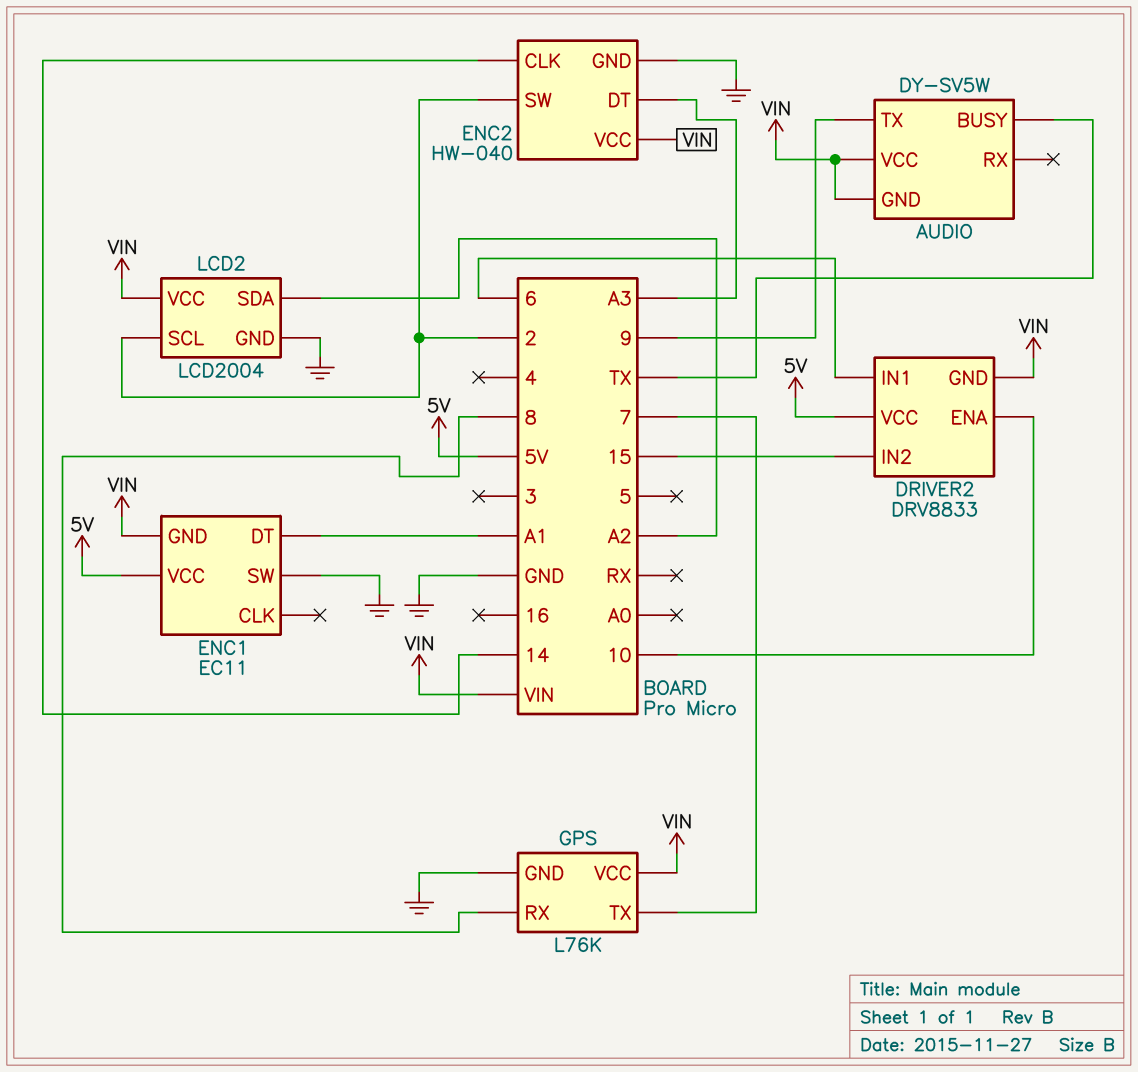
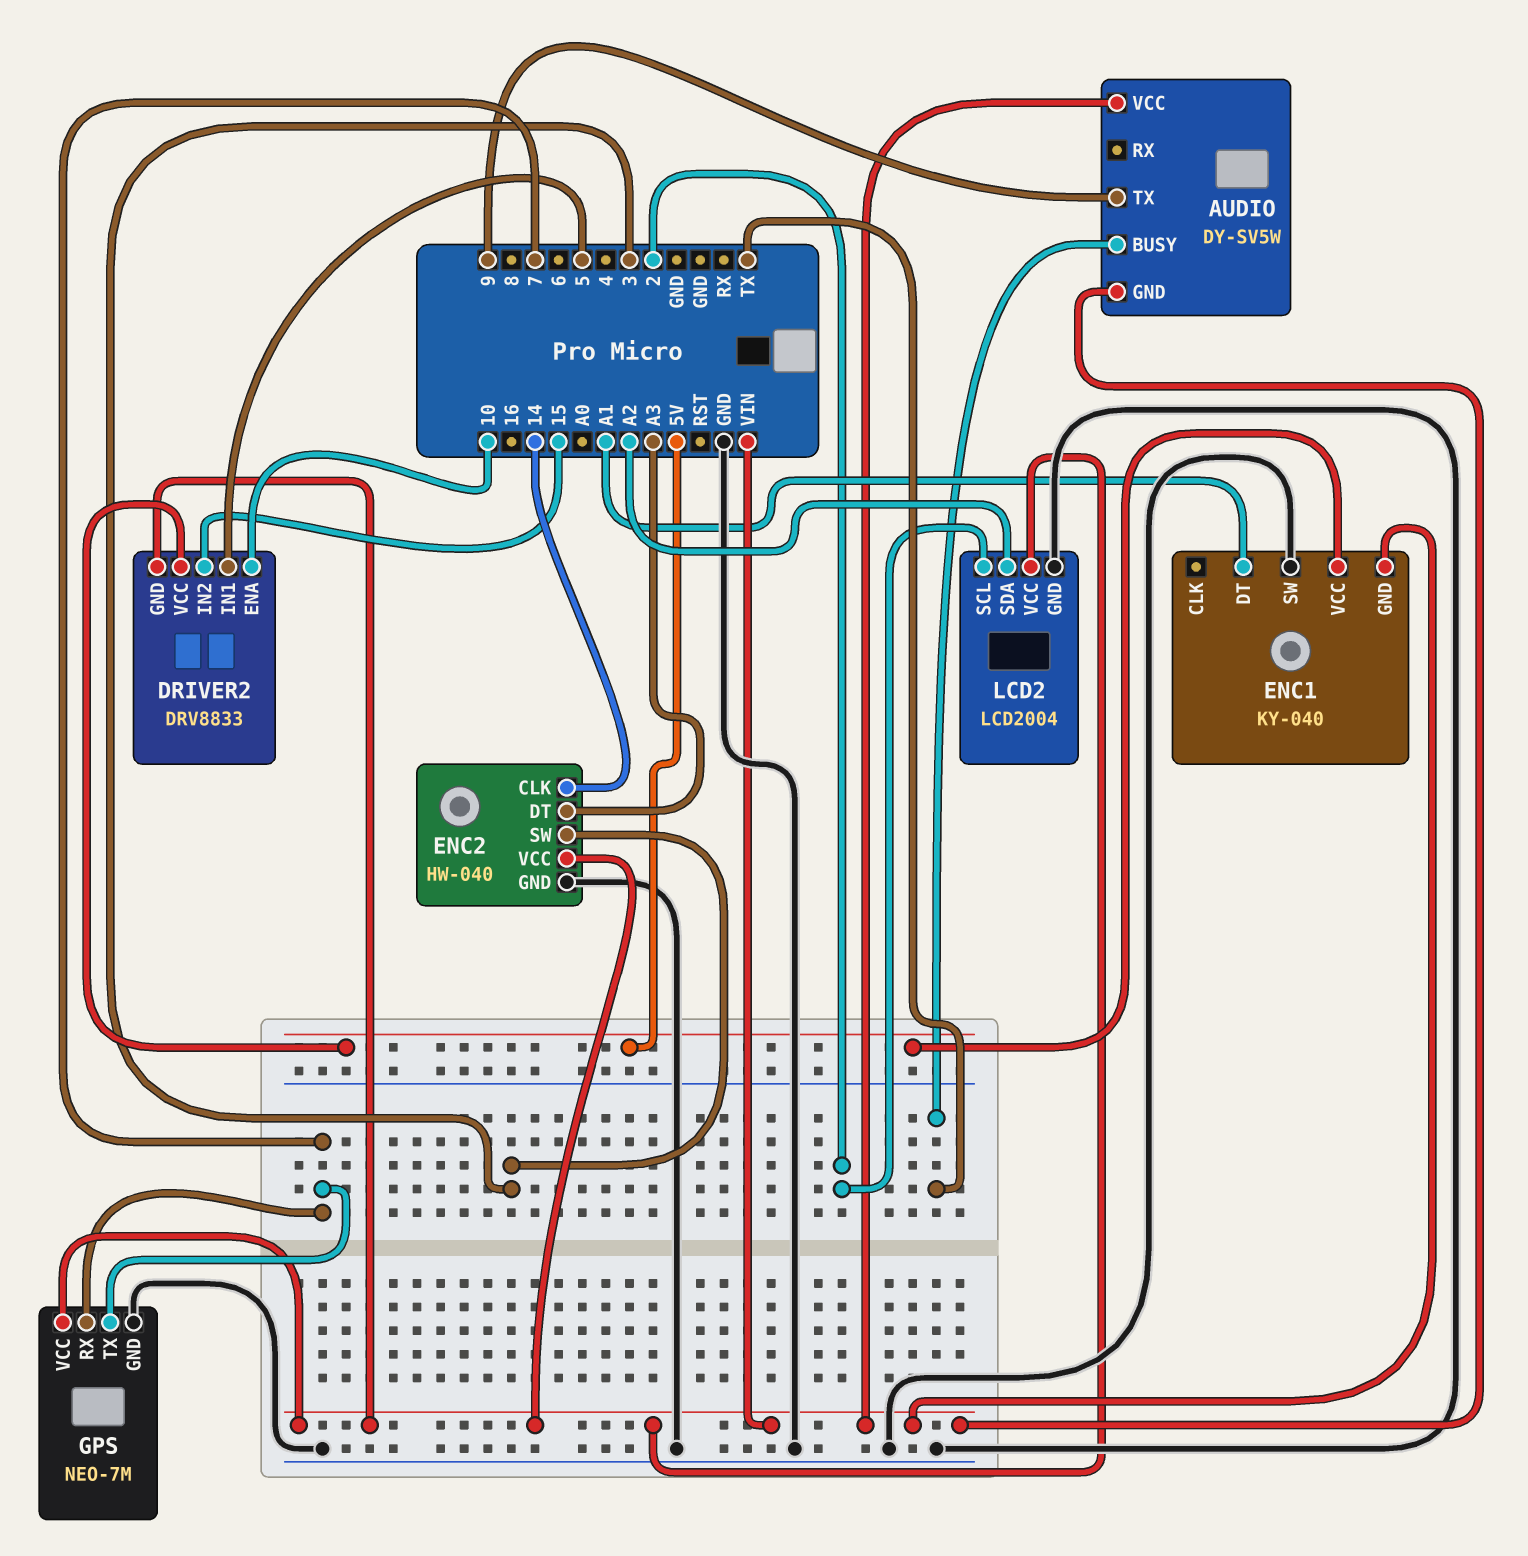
DRIVER2 pin IN1: 6 -> 5
ENC1: EC11 -> KY-040
ENC2 pin SW: 2 -> 3
GPS: L76K -> NEO-7M
GPS pin RX: 8 -> 7

